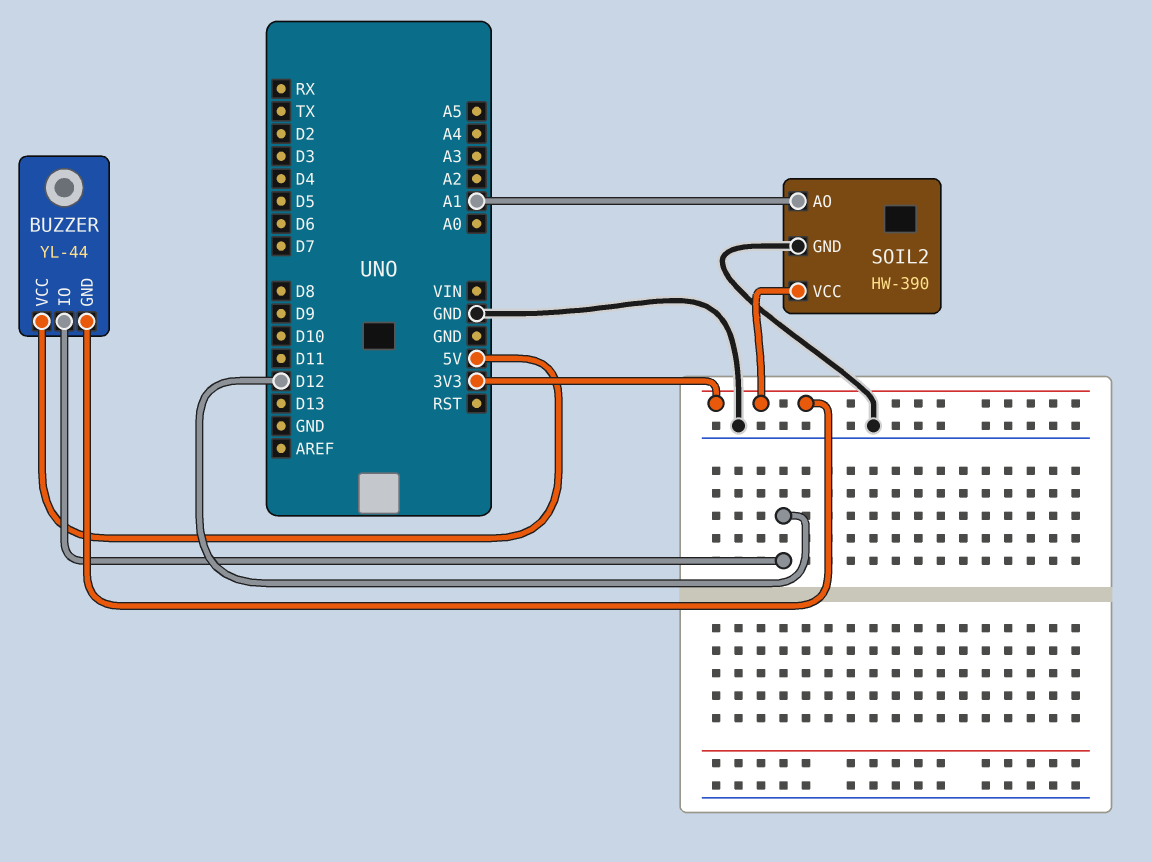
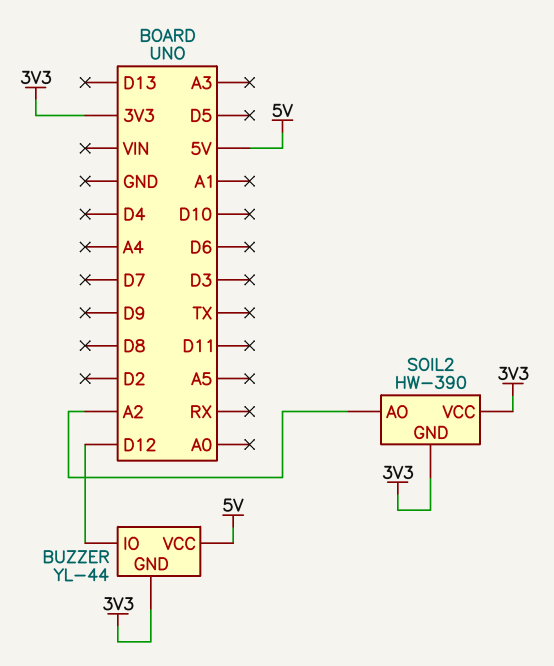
SOIL2 pin AO: A1 -> A2
SOIL2 pin GND: GND -> 3V3

